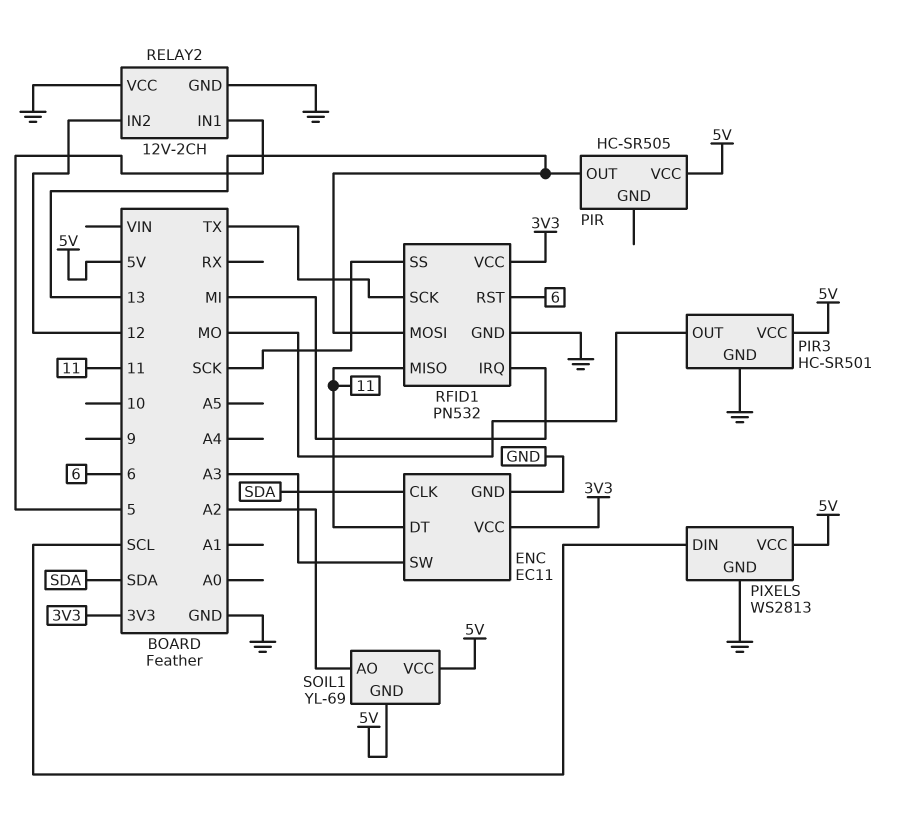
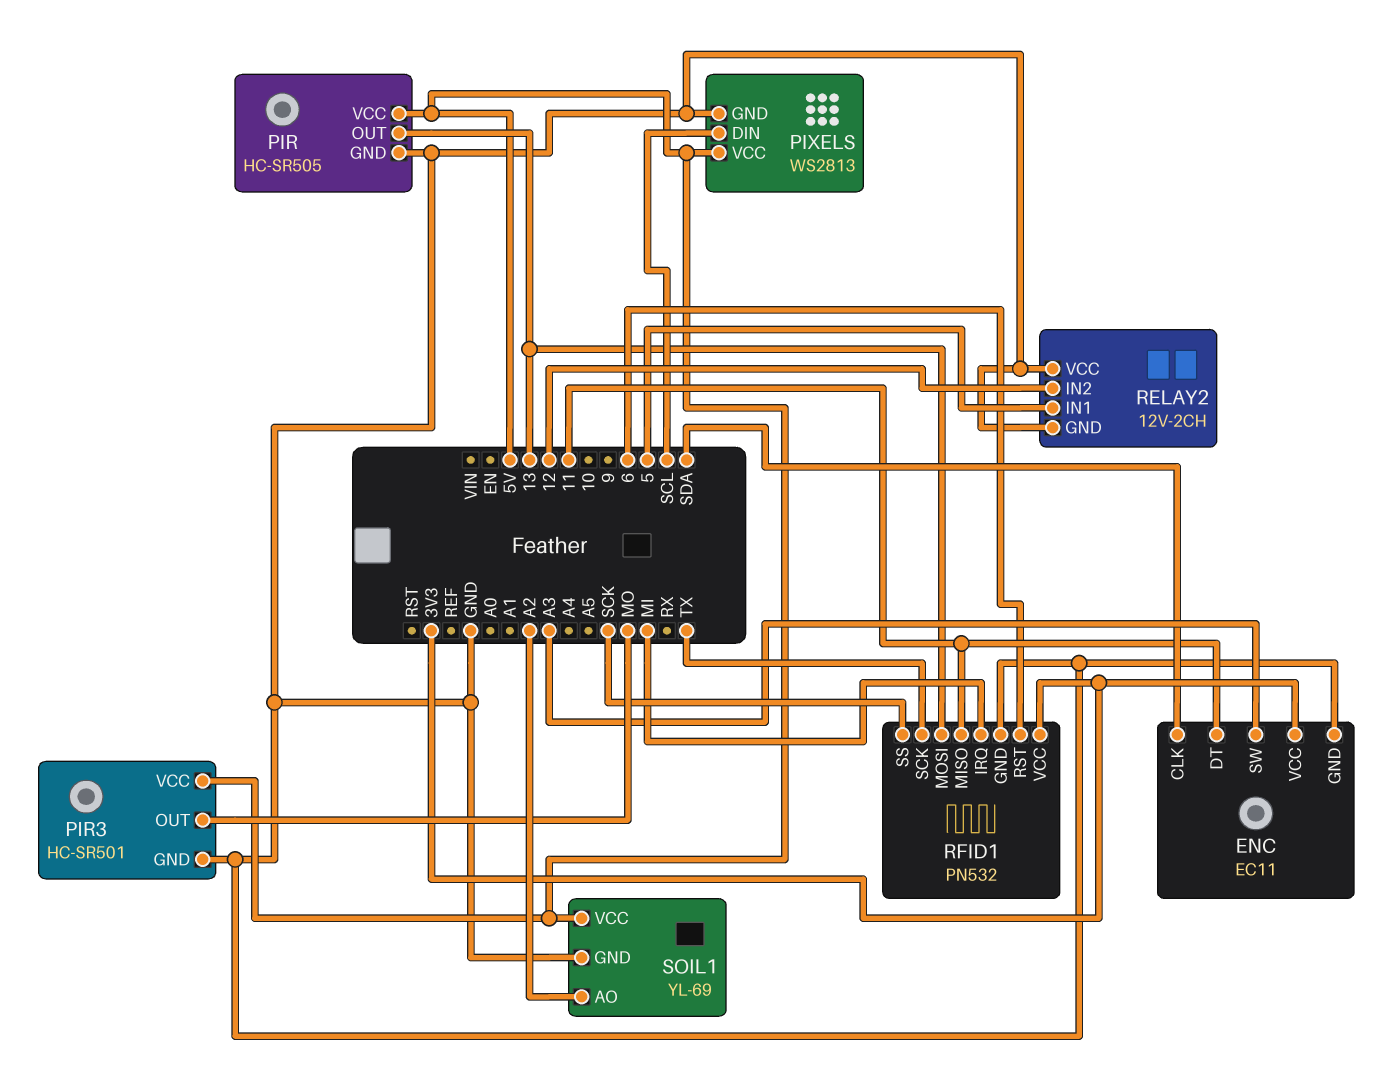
PIR pin GND: none -> GND
SOIL1 pin GND: 5V -> GND

